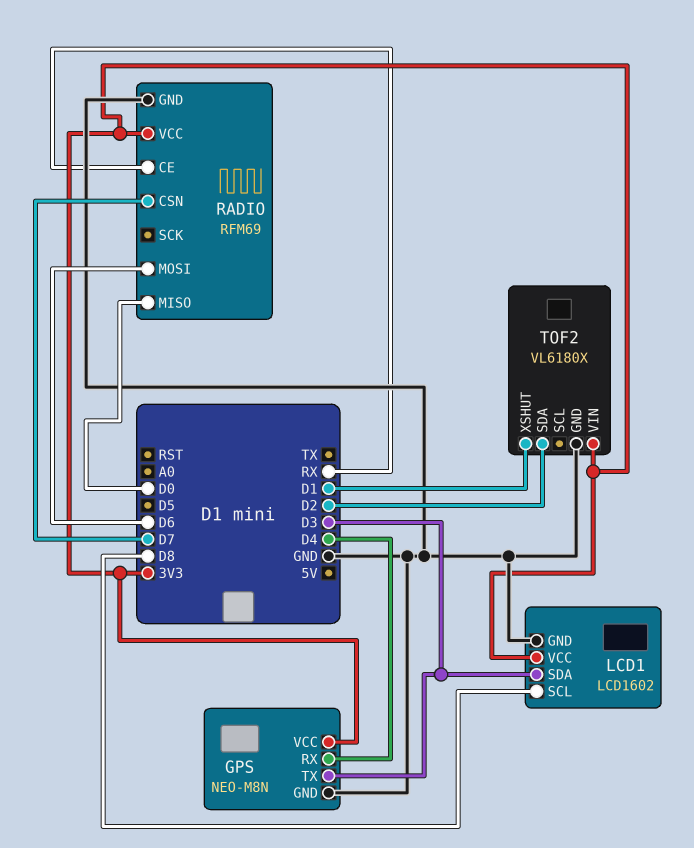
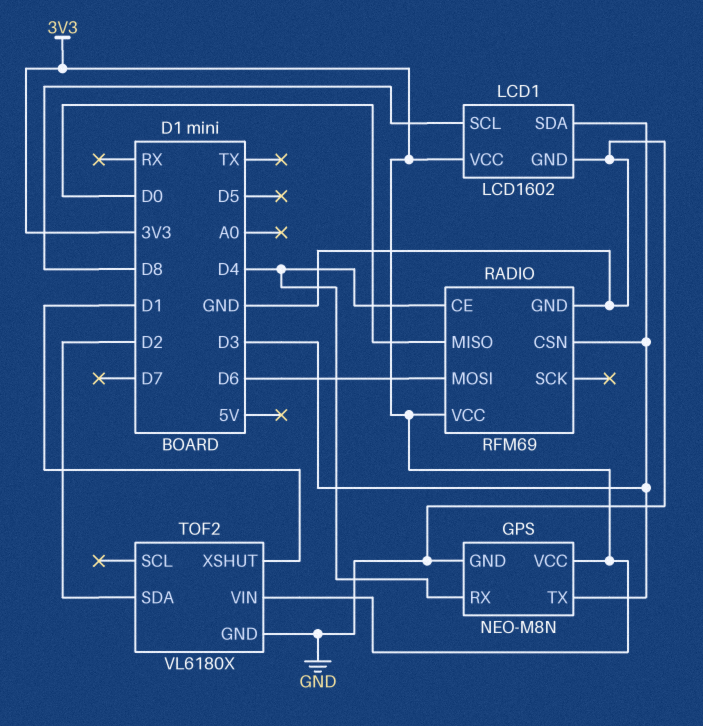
RADIO pin CE: RX -> D4
RADIO pin CSN: D7 -> D3

